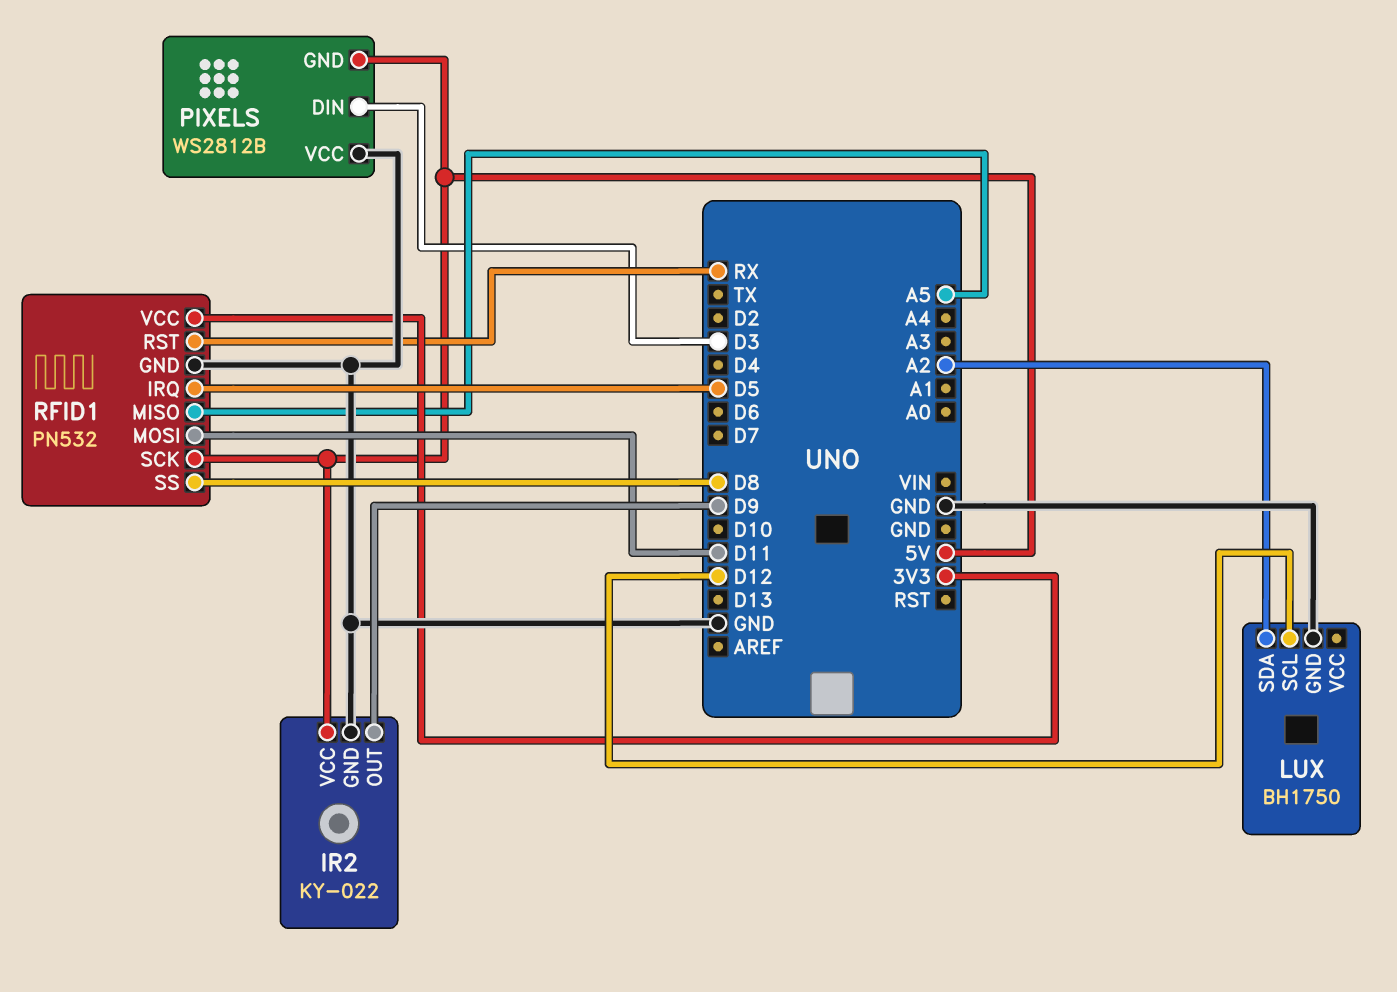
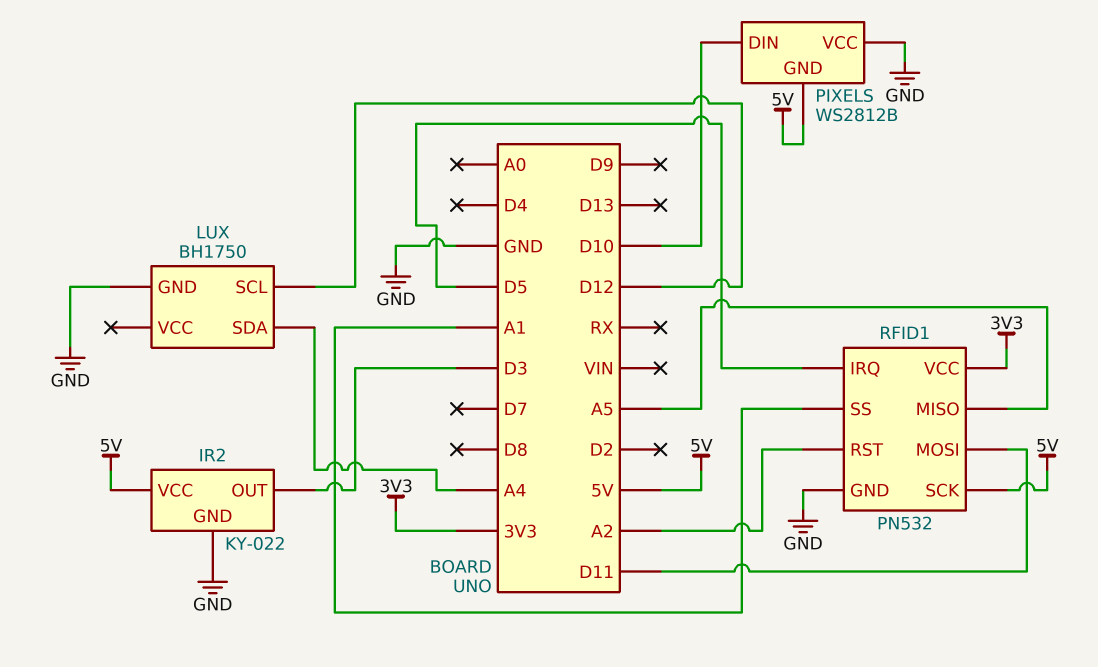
IR2 pin OUT: D9 -> D3
LUX pin SDA: A2 -> A4
PIXELS pin DIN: D3 -> D10
RFID1 pin RST: RX -> A2
RFID1 pin SS: D8 -> A1

